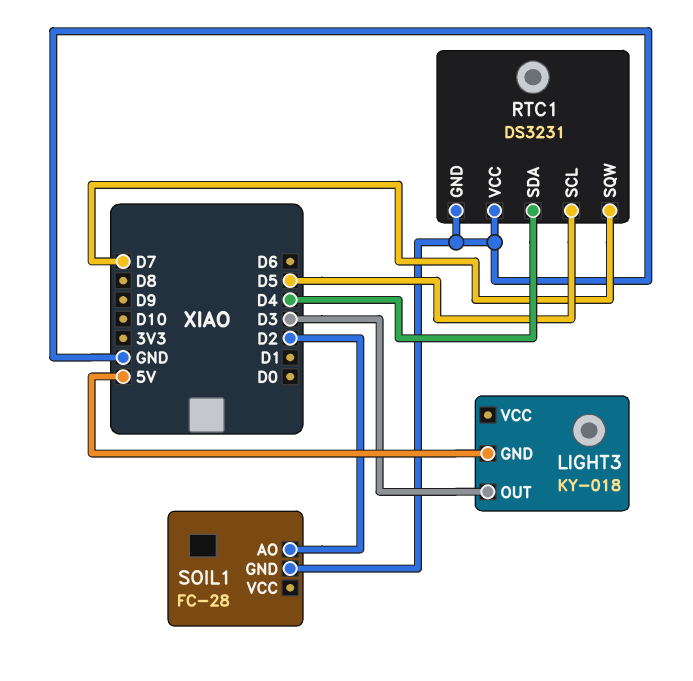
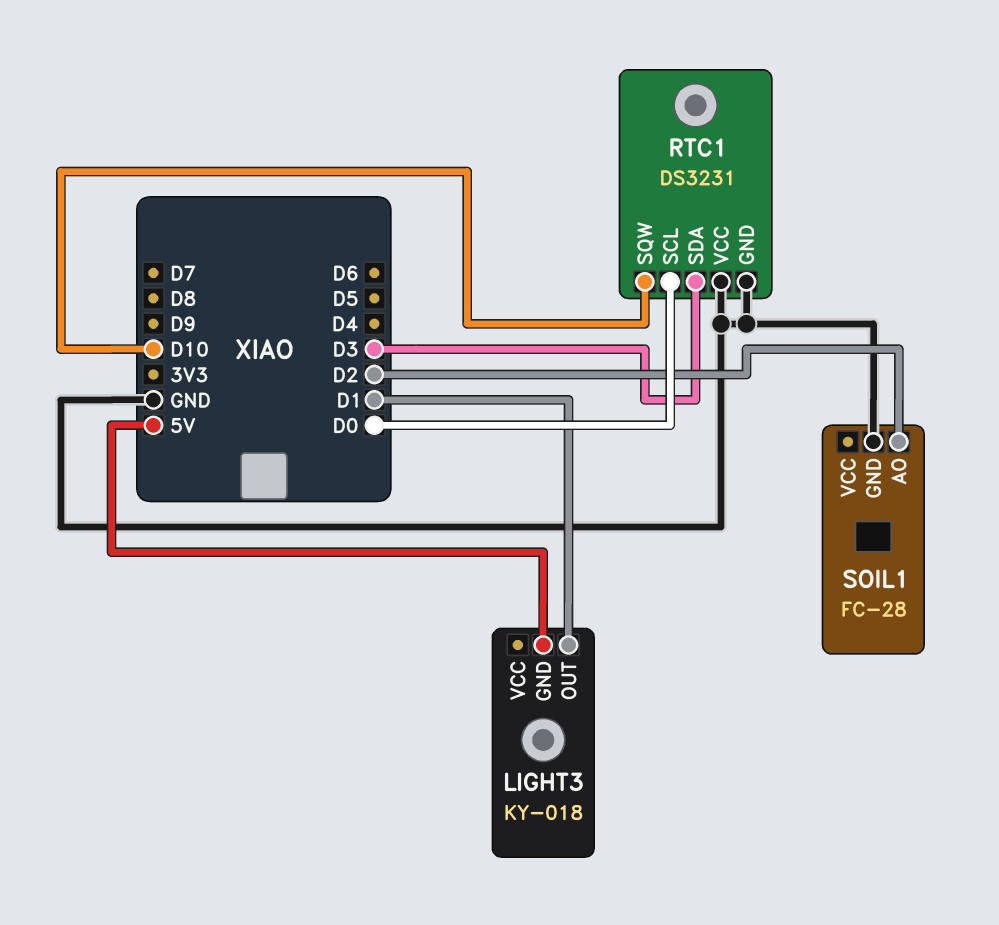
LIGHT3 pin OUT: D3 -> D1
RTC1 pin SCL: D5 -> D0
RTC1 pin SDA: D4 -> D3
RTC1 pin SQW: D7 -> D10

